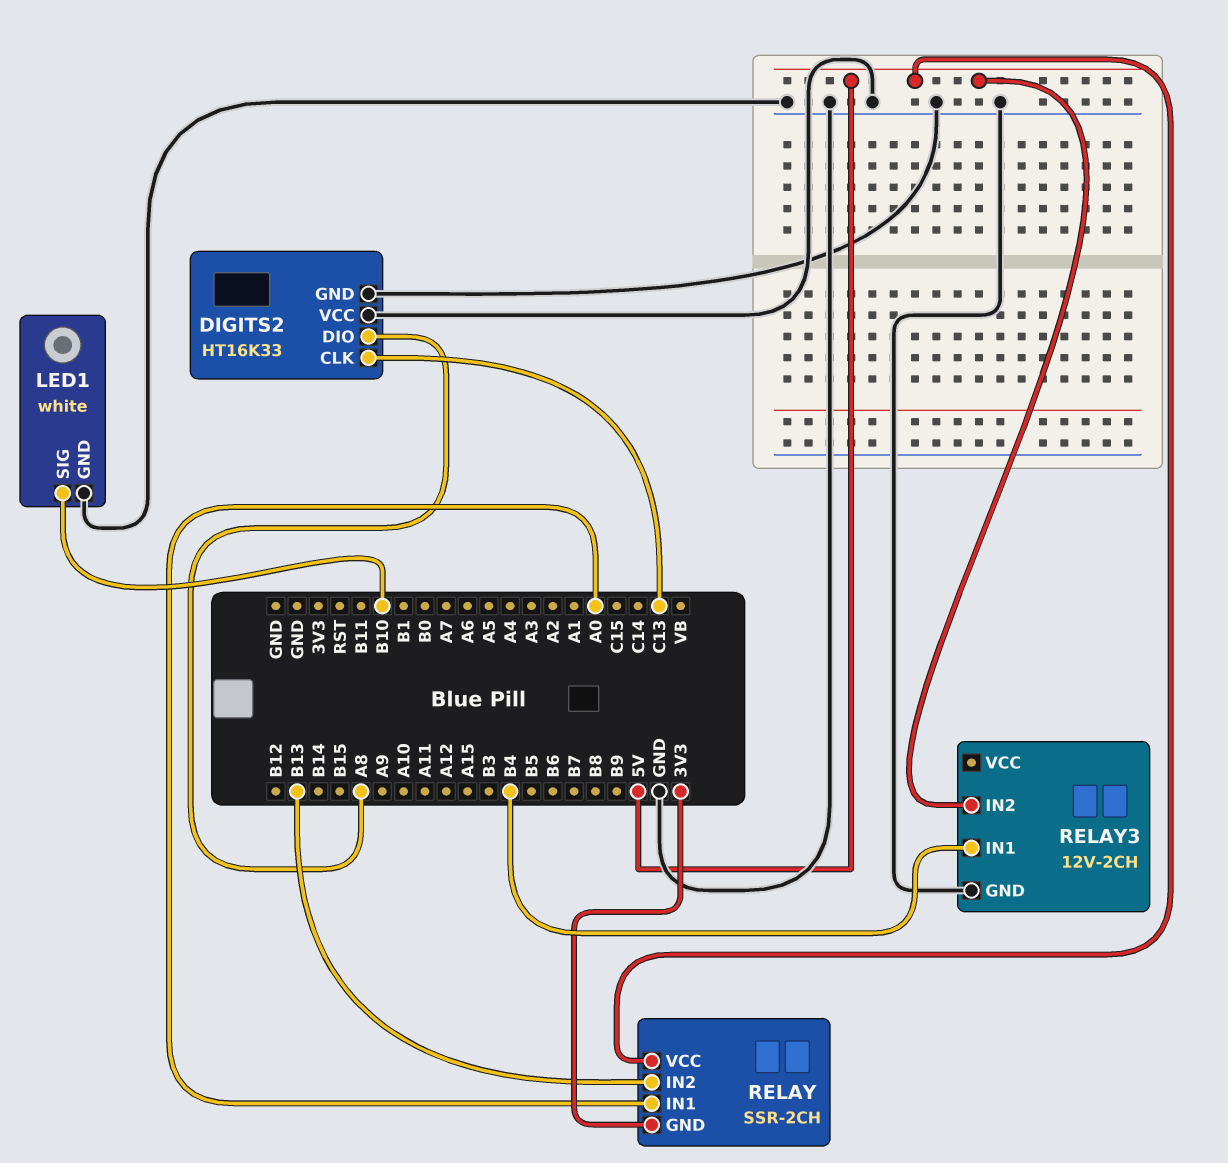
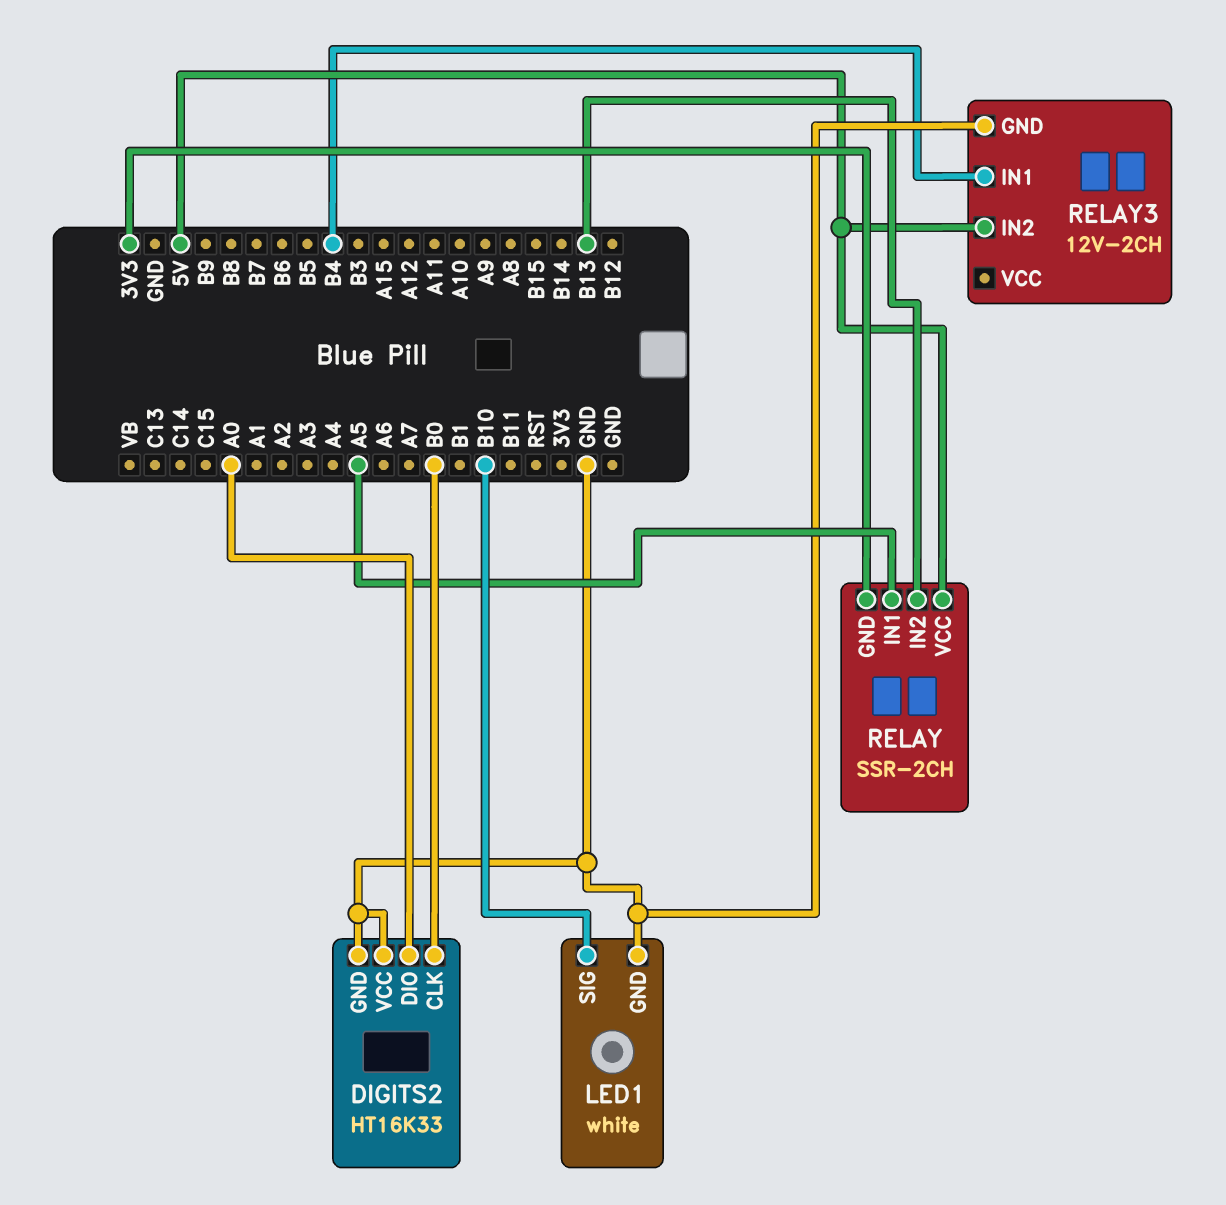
DIGITS2 pin CLK: C13 -> B0
DIGITS2 pin DIO: A8 -> A0
RELAY pin IN1: A0 -> A5

